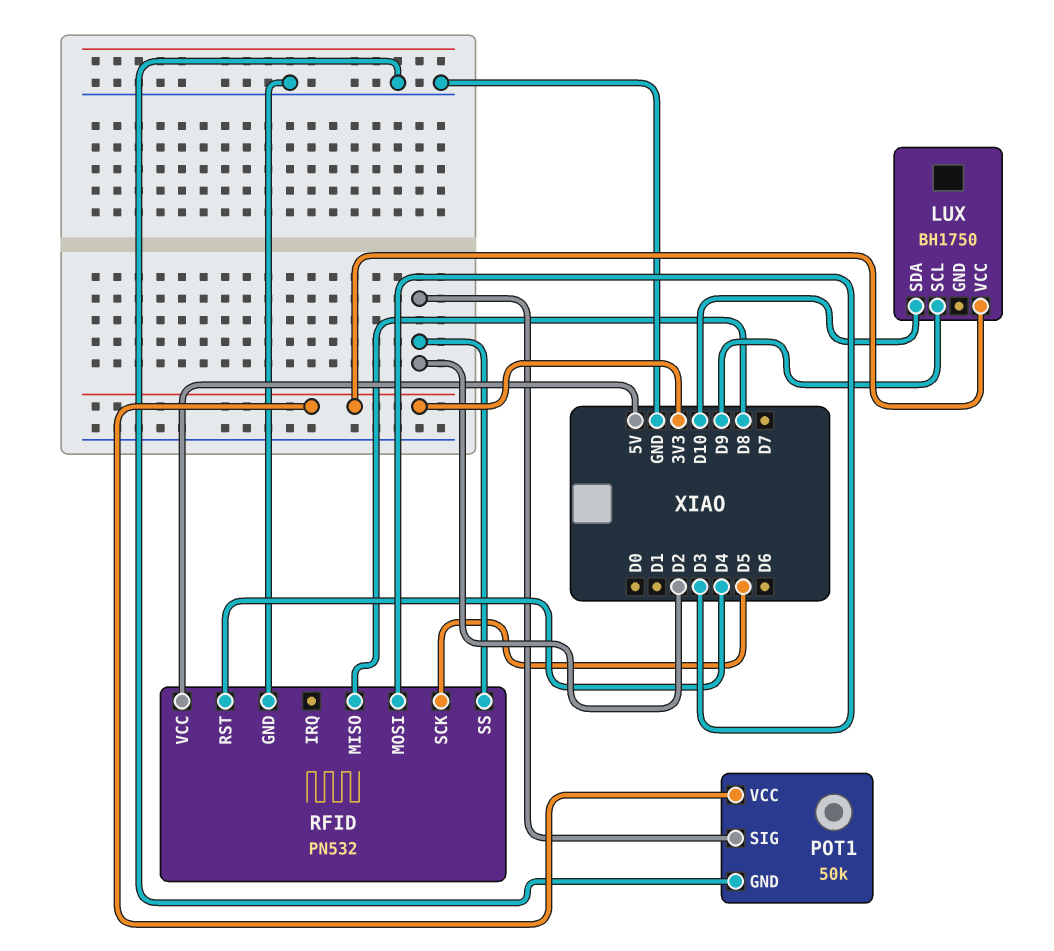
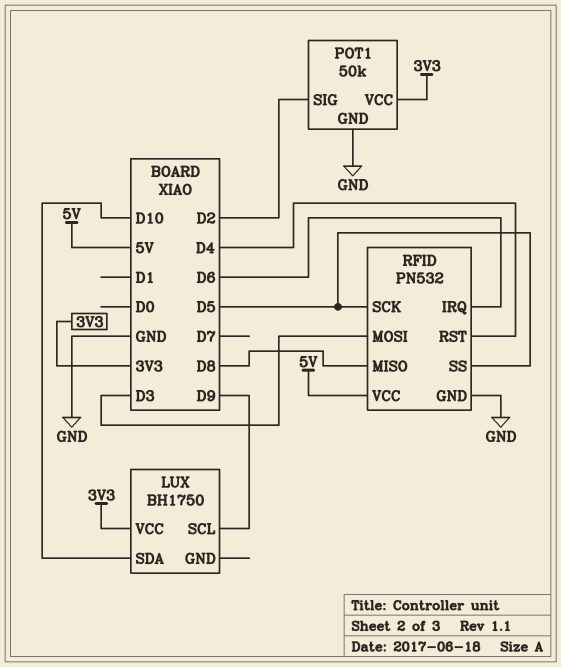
RFID pin IRQ: none -> D6
RFID pin SS: D2 -> D5

